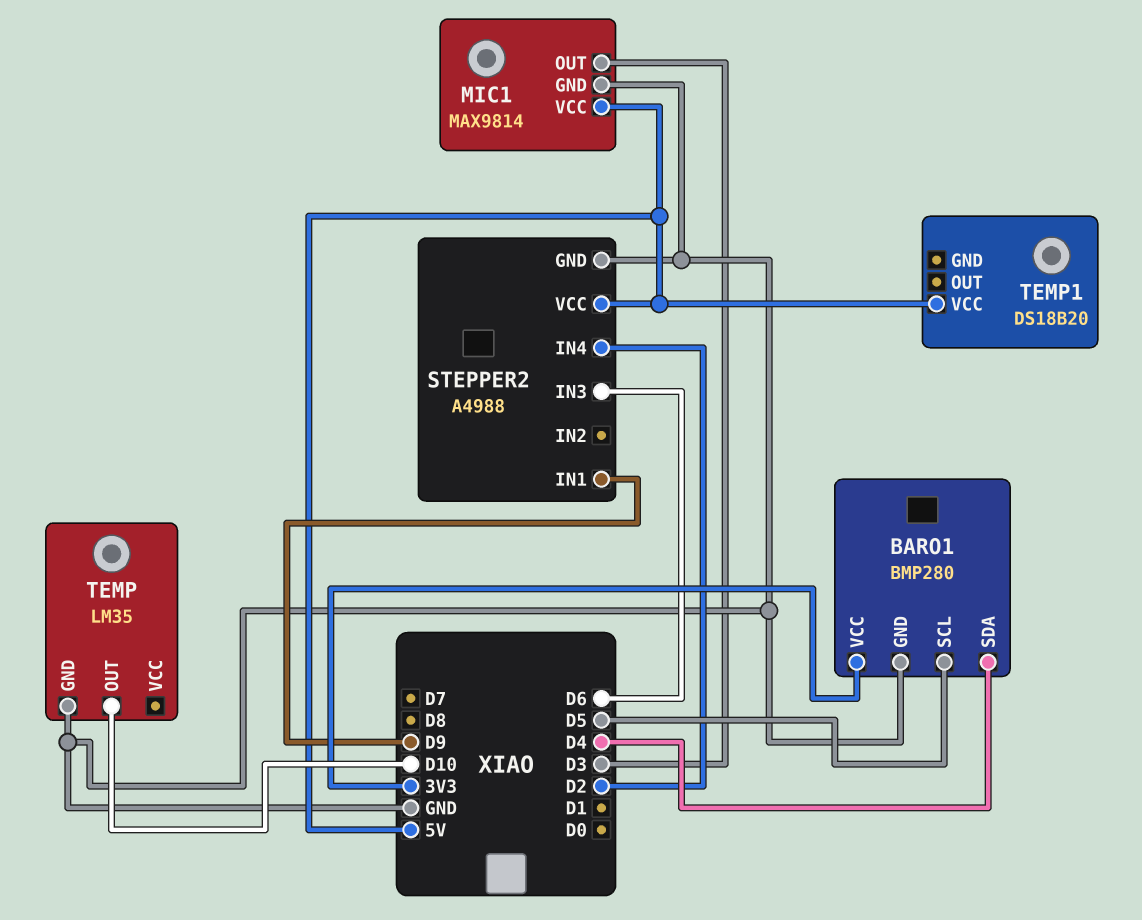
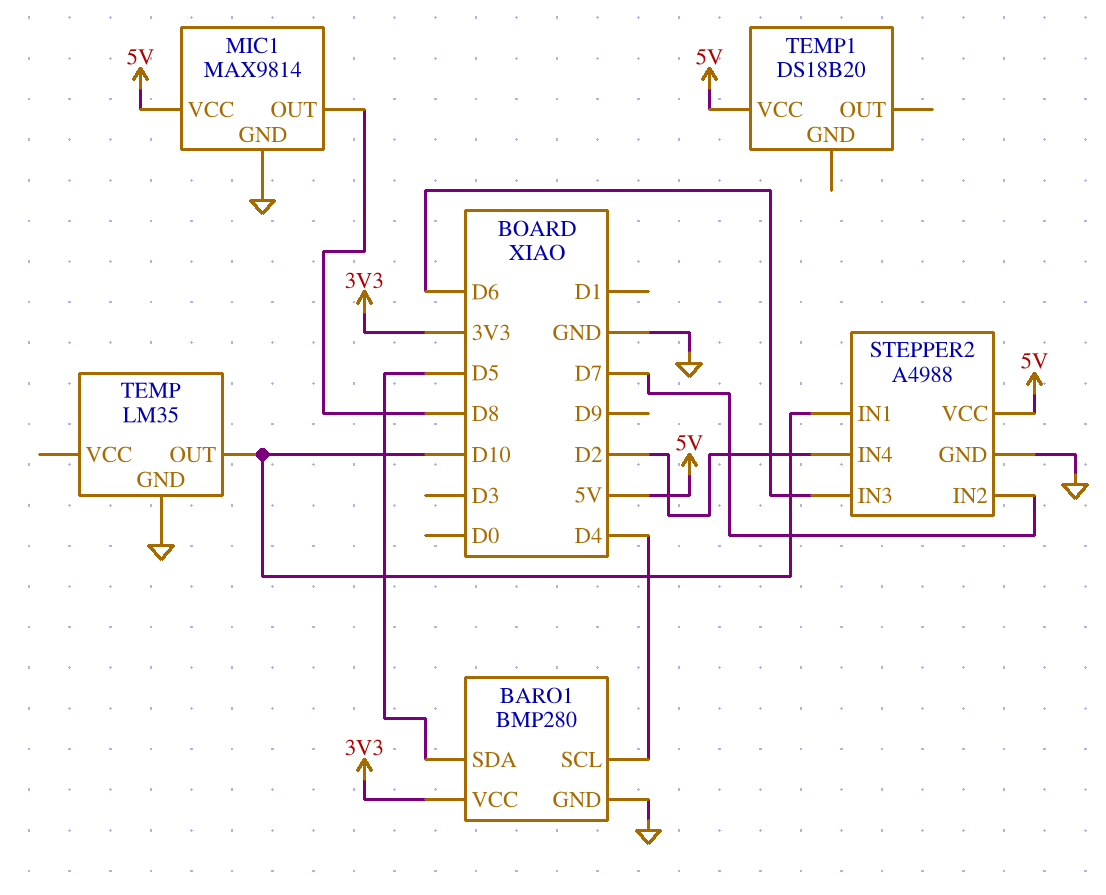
BARO1 pin SCL: D5 -> D4
BARO1 pin SDA: D4 -> D5
MIC1 pin OUT: D3 -> D8
STEPPER2 pin IN1: D9 -> D10
STEPPER2 pin IN2: none -> D7

